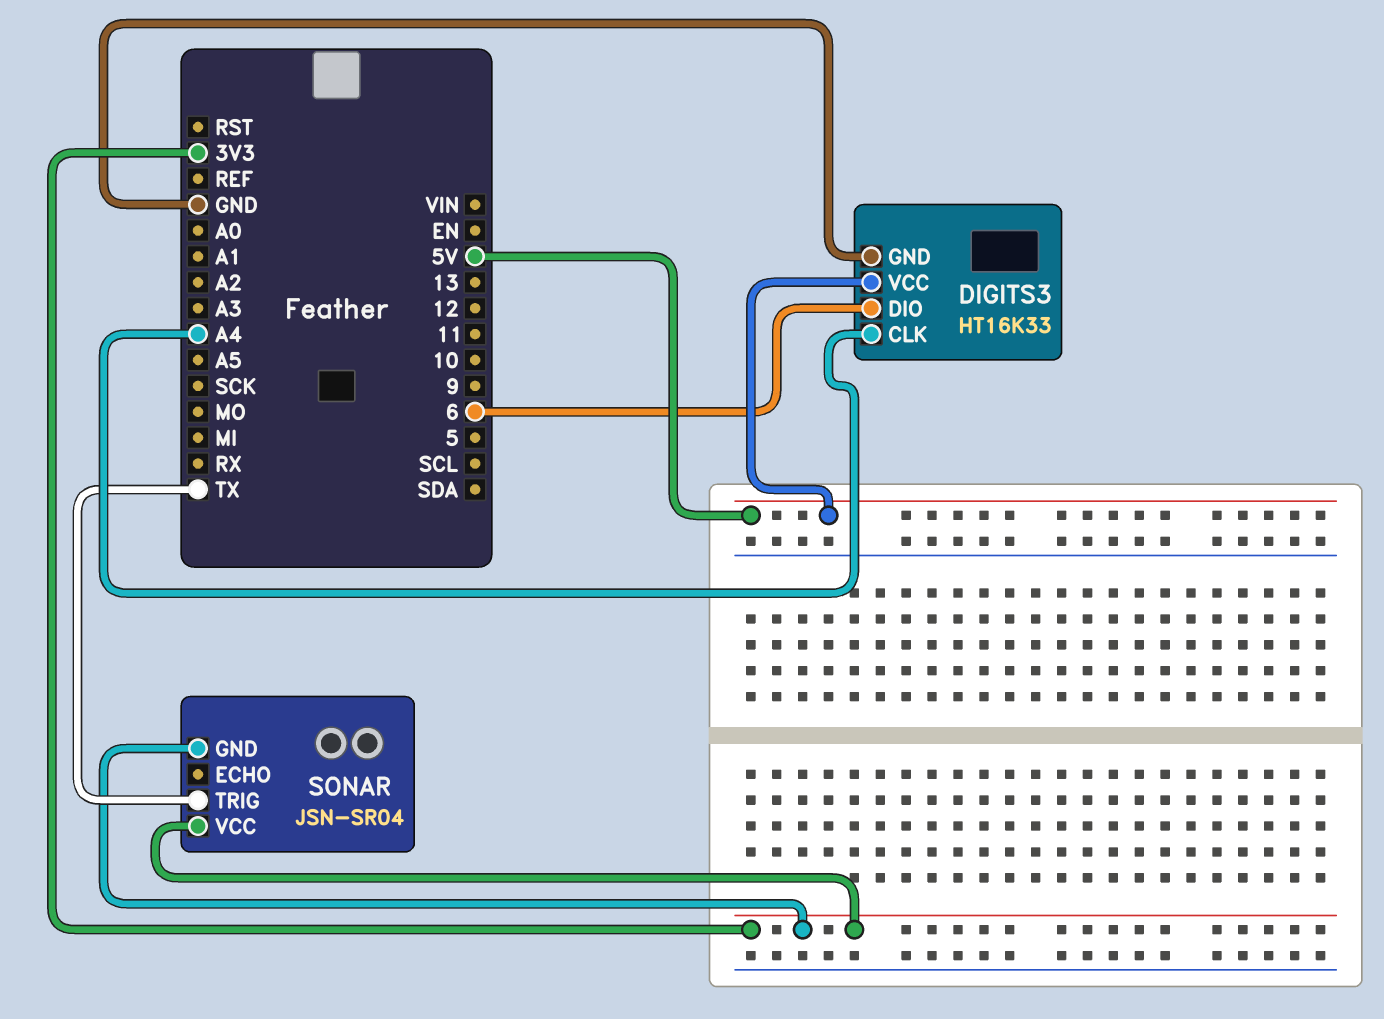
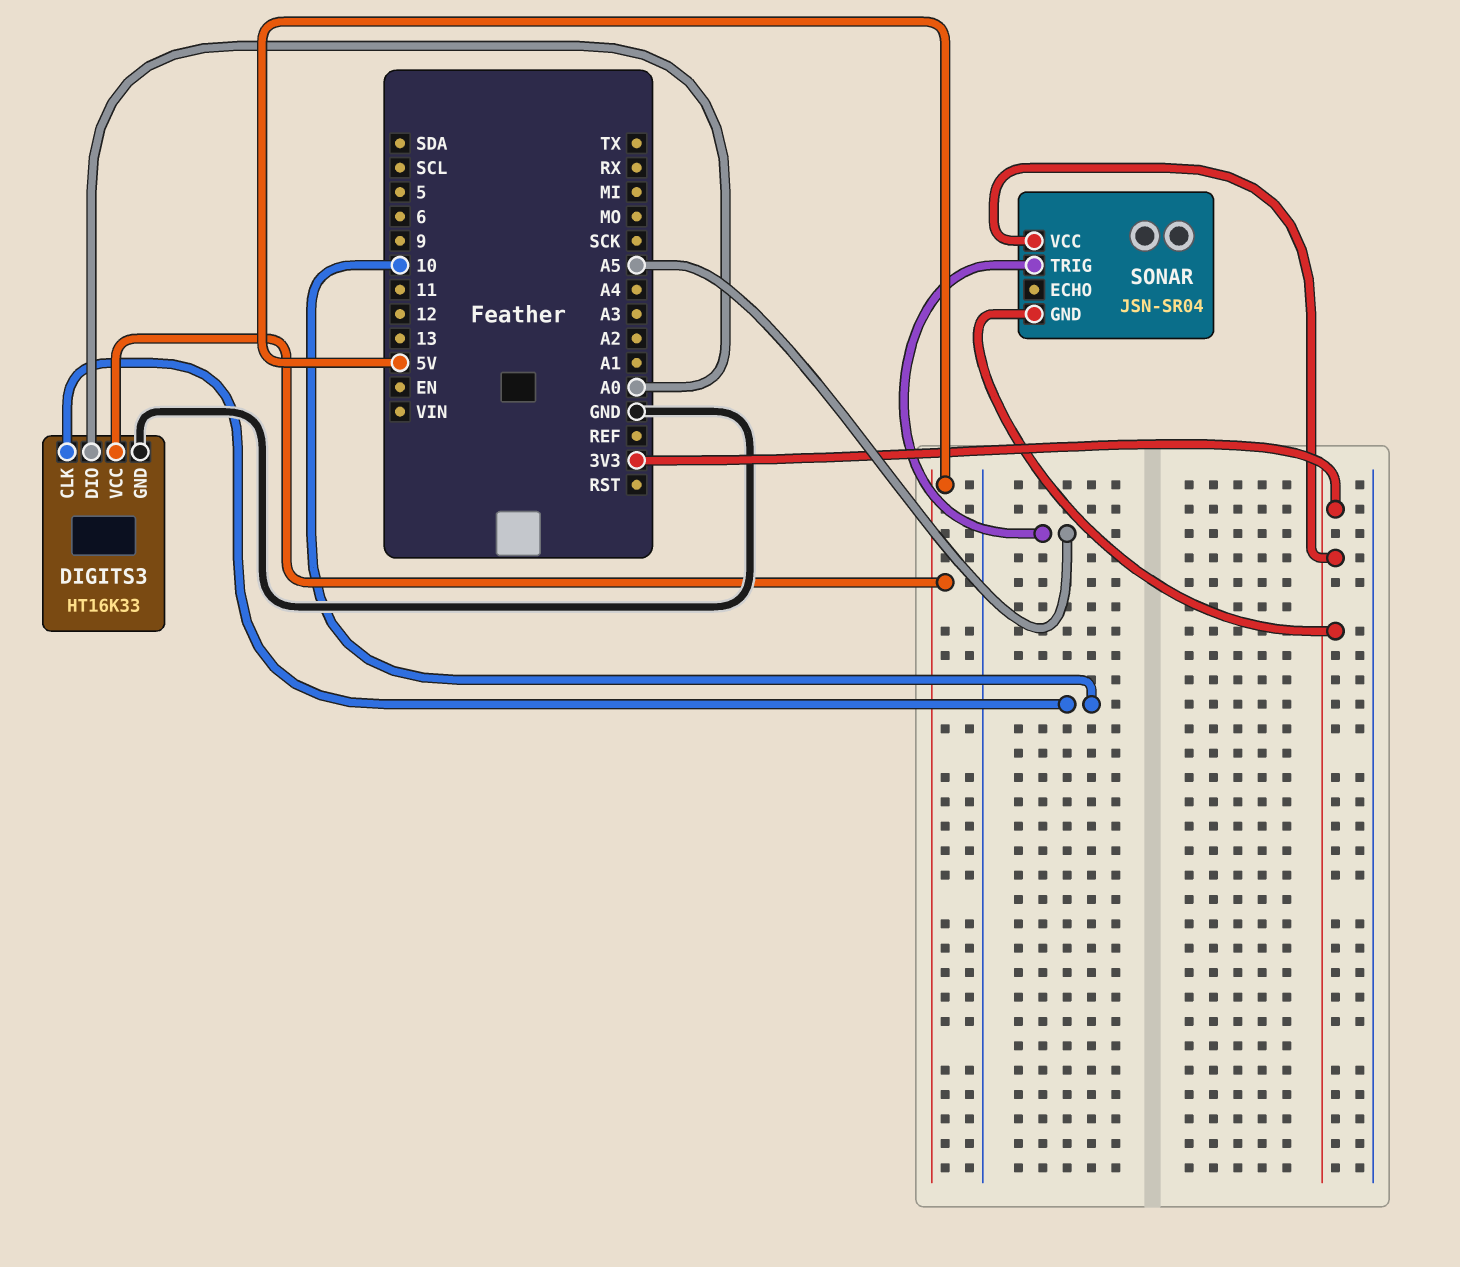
DIGITS3 pin CLK: A4 -> 10
DIGITS3 pin DIO: 6 -> A0
SONAR pin TRIG: TX -> A5

